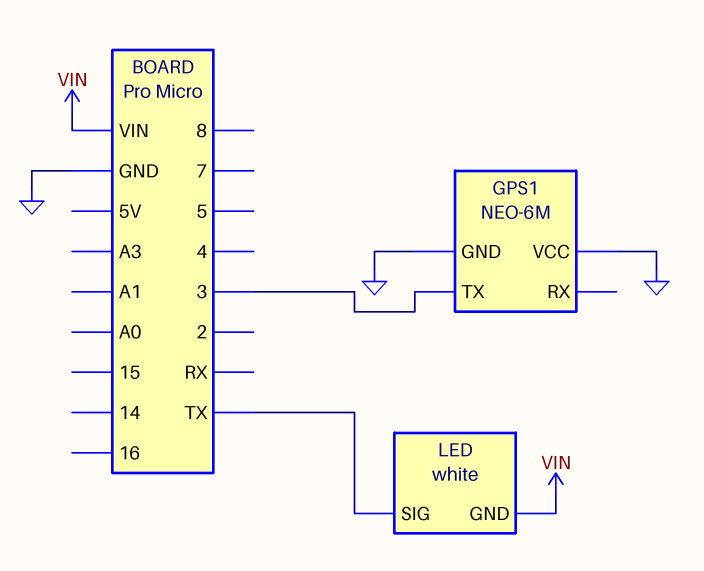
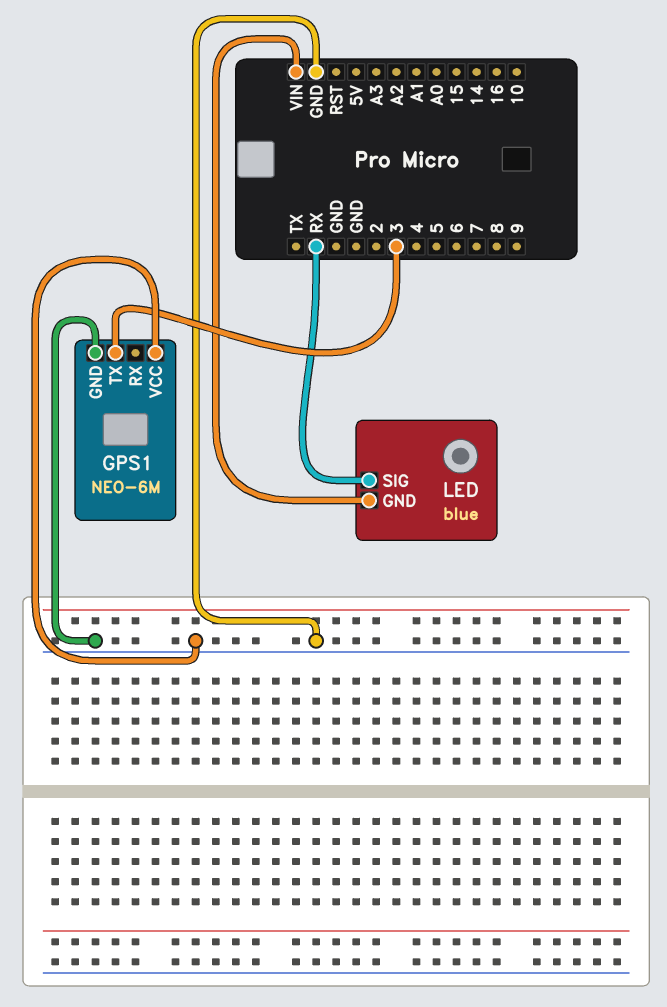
LED: white -> blue
LED pin SIG: TX -> RX

